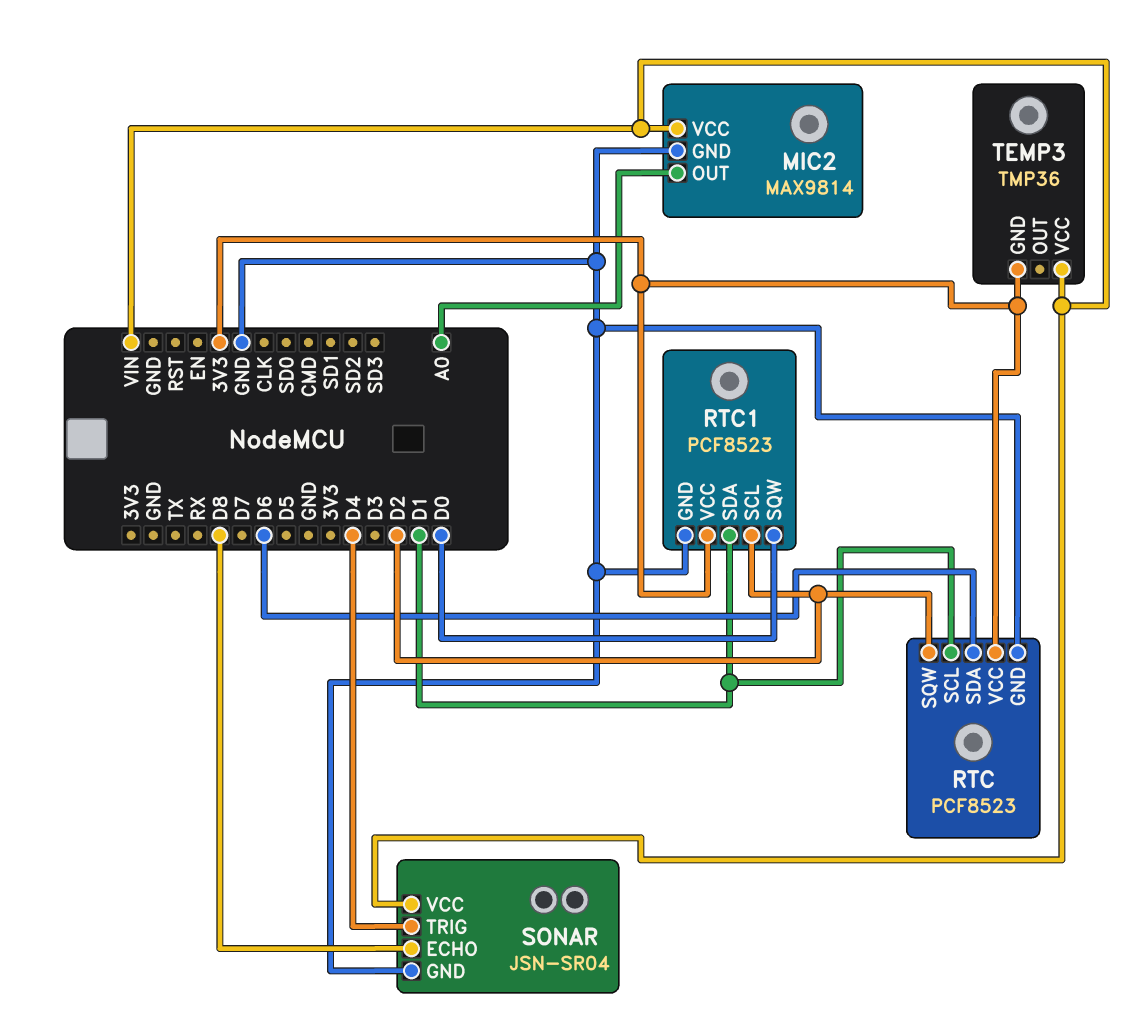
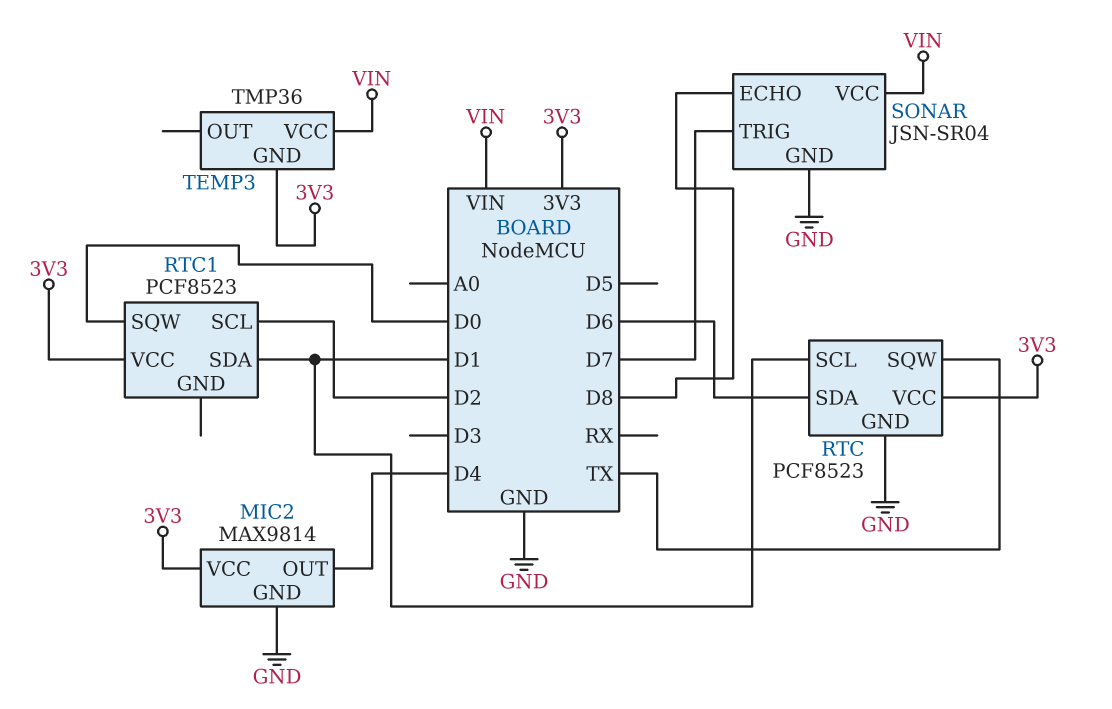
MIC2 pin OUT: A0 -> D4
MIC2 pin VCC: VIN -> 3V3
RTC pin SQW: D2 -> TX
RTC1 pin GND: GND -> none
SONAR pin TRIG: D4 -> D7

